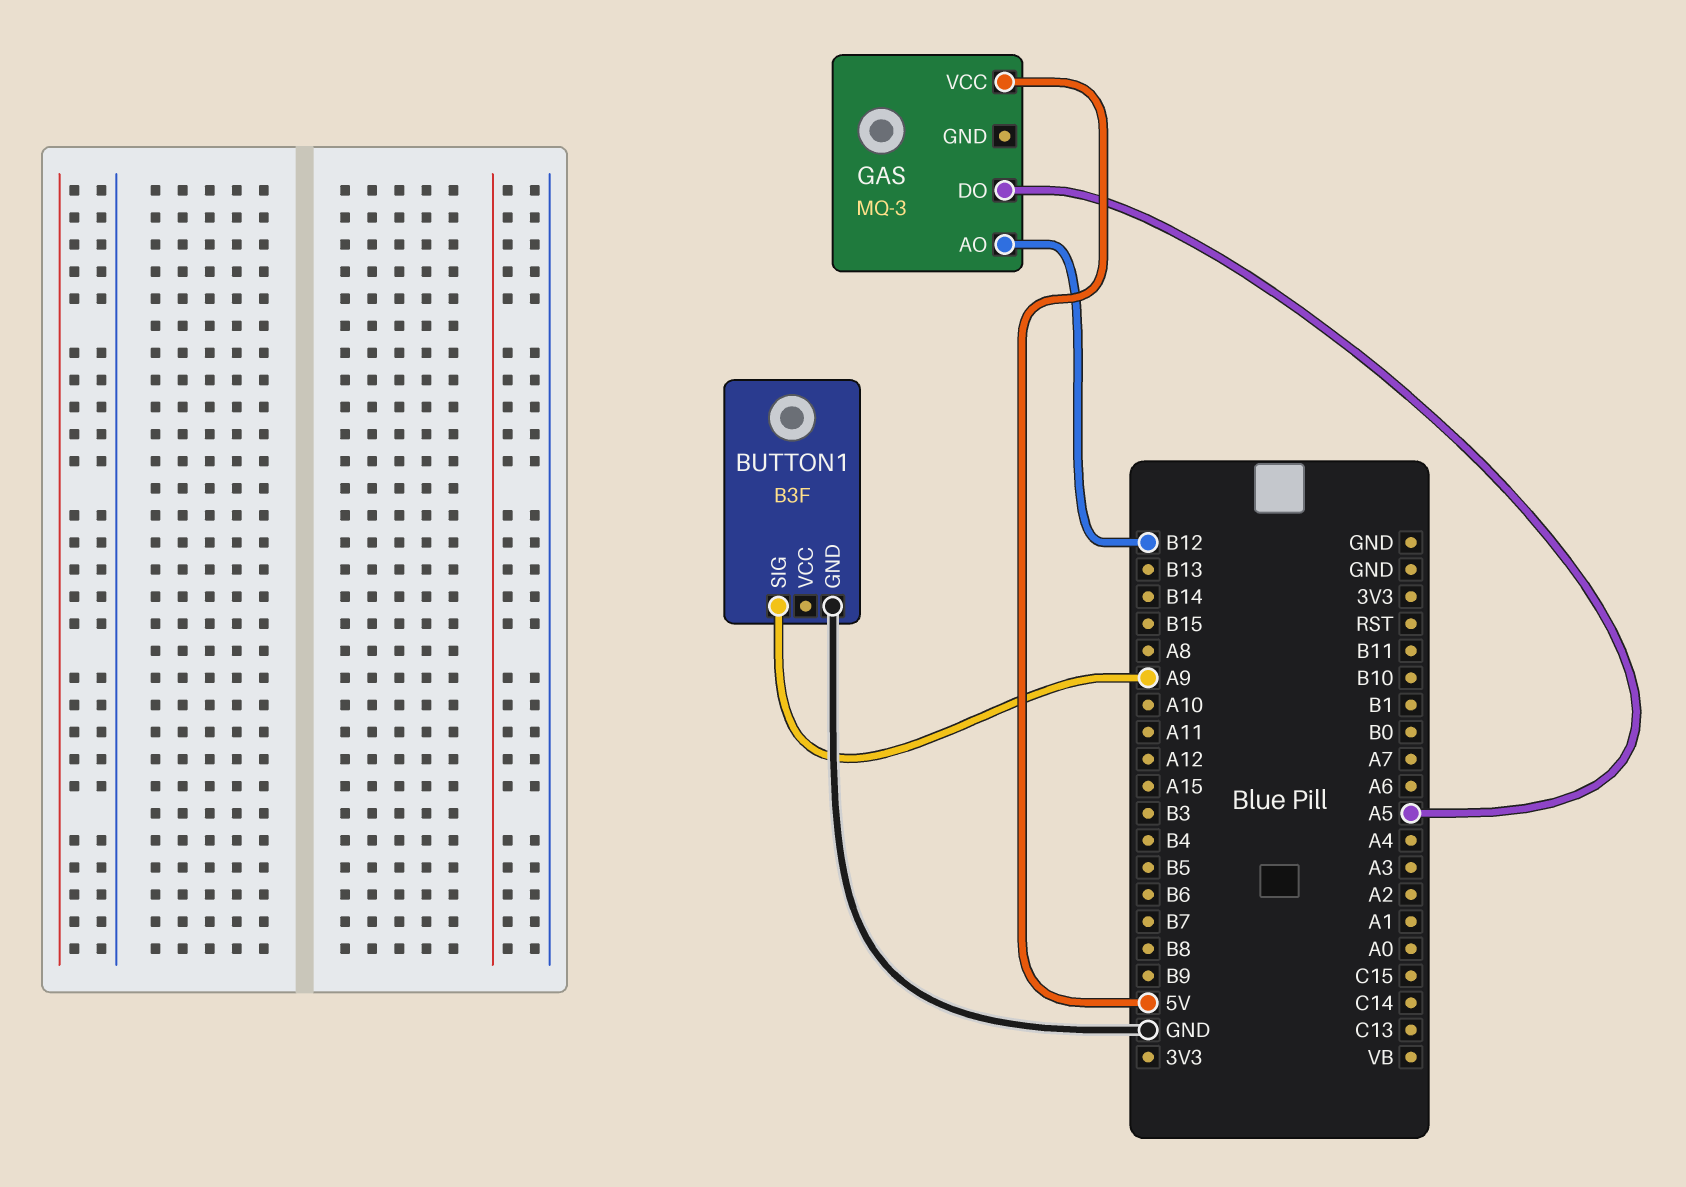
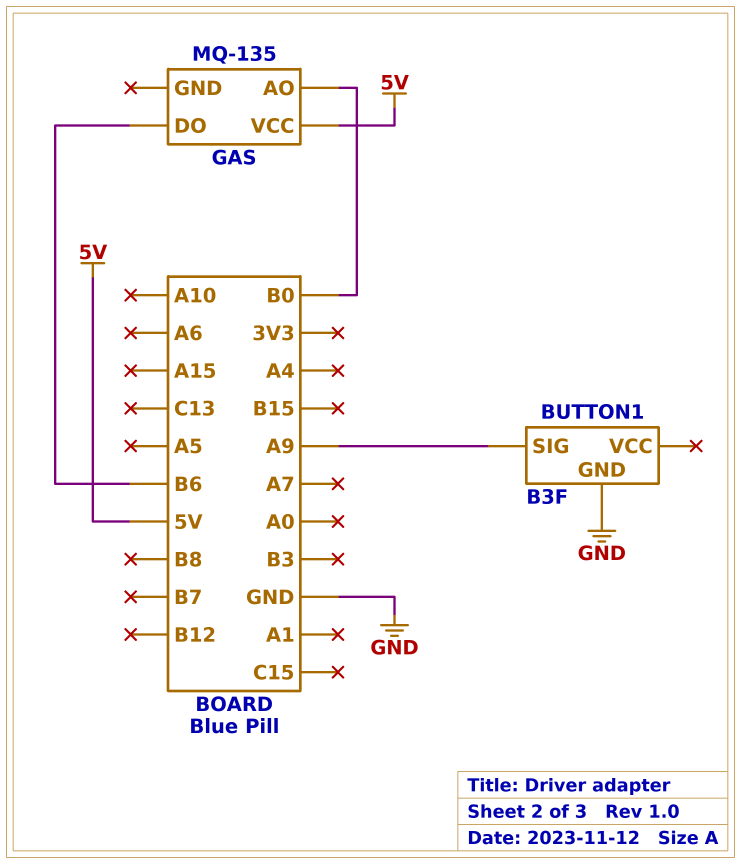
GAS: MQ-3 -> MQ-135
GAS pin AO: B12 -> B0
GAS pin DO: A5 -> B6

